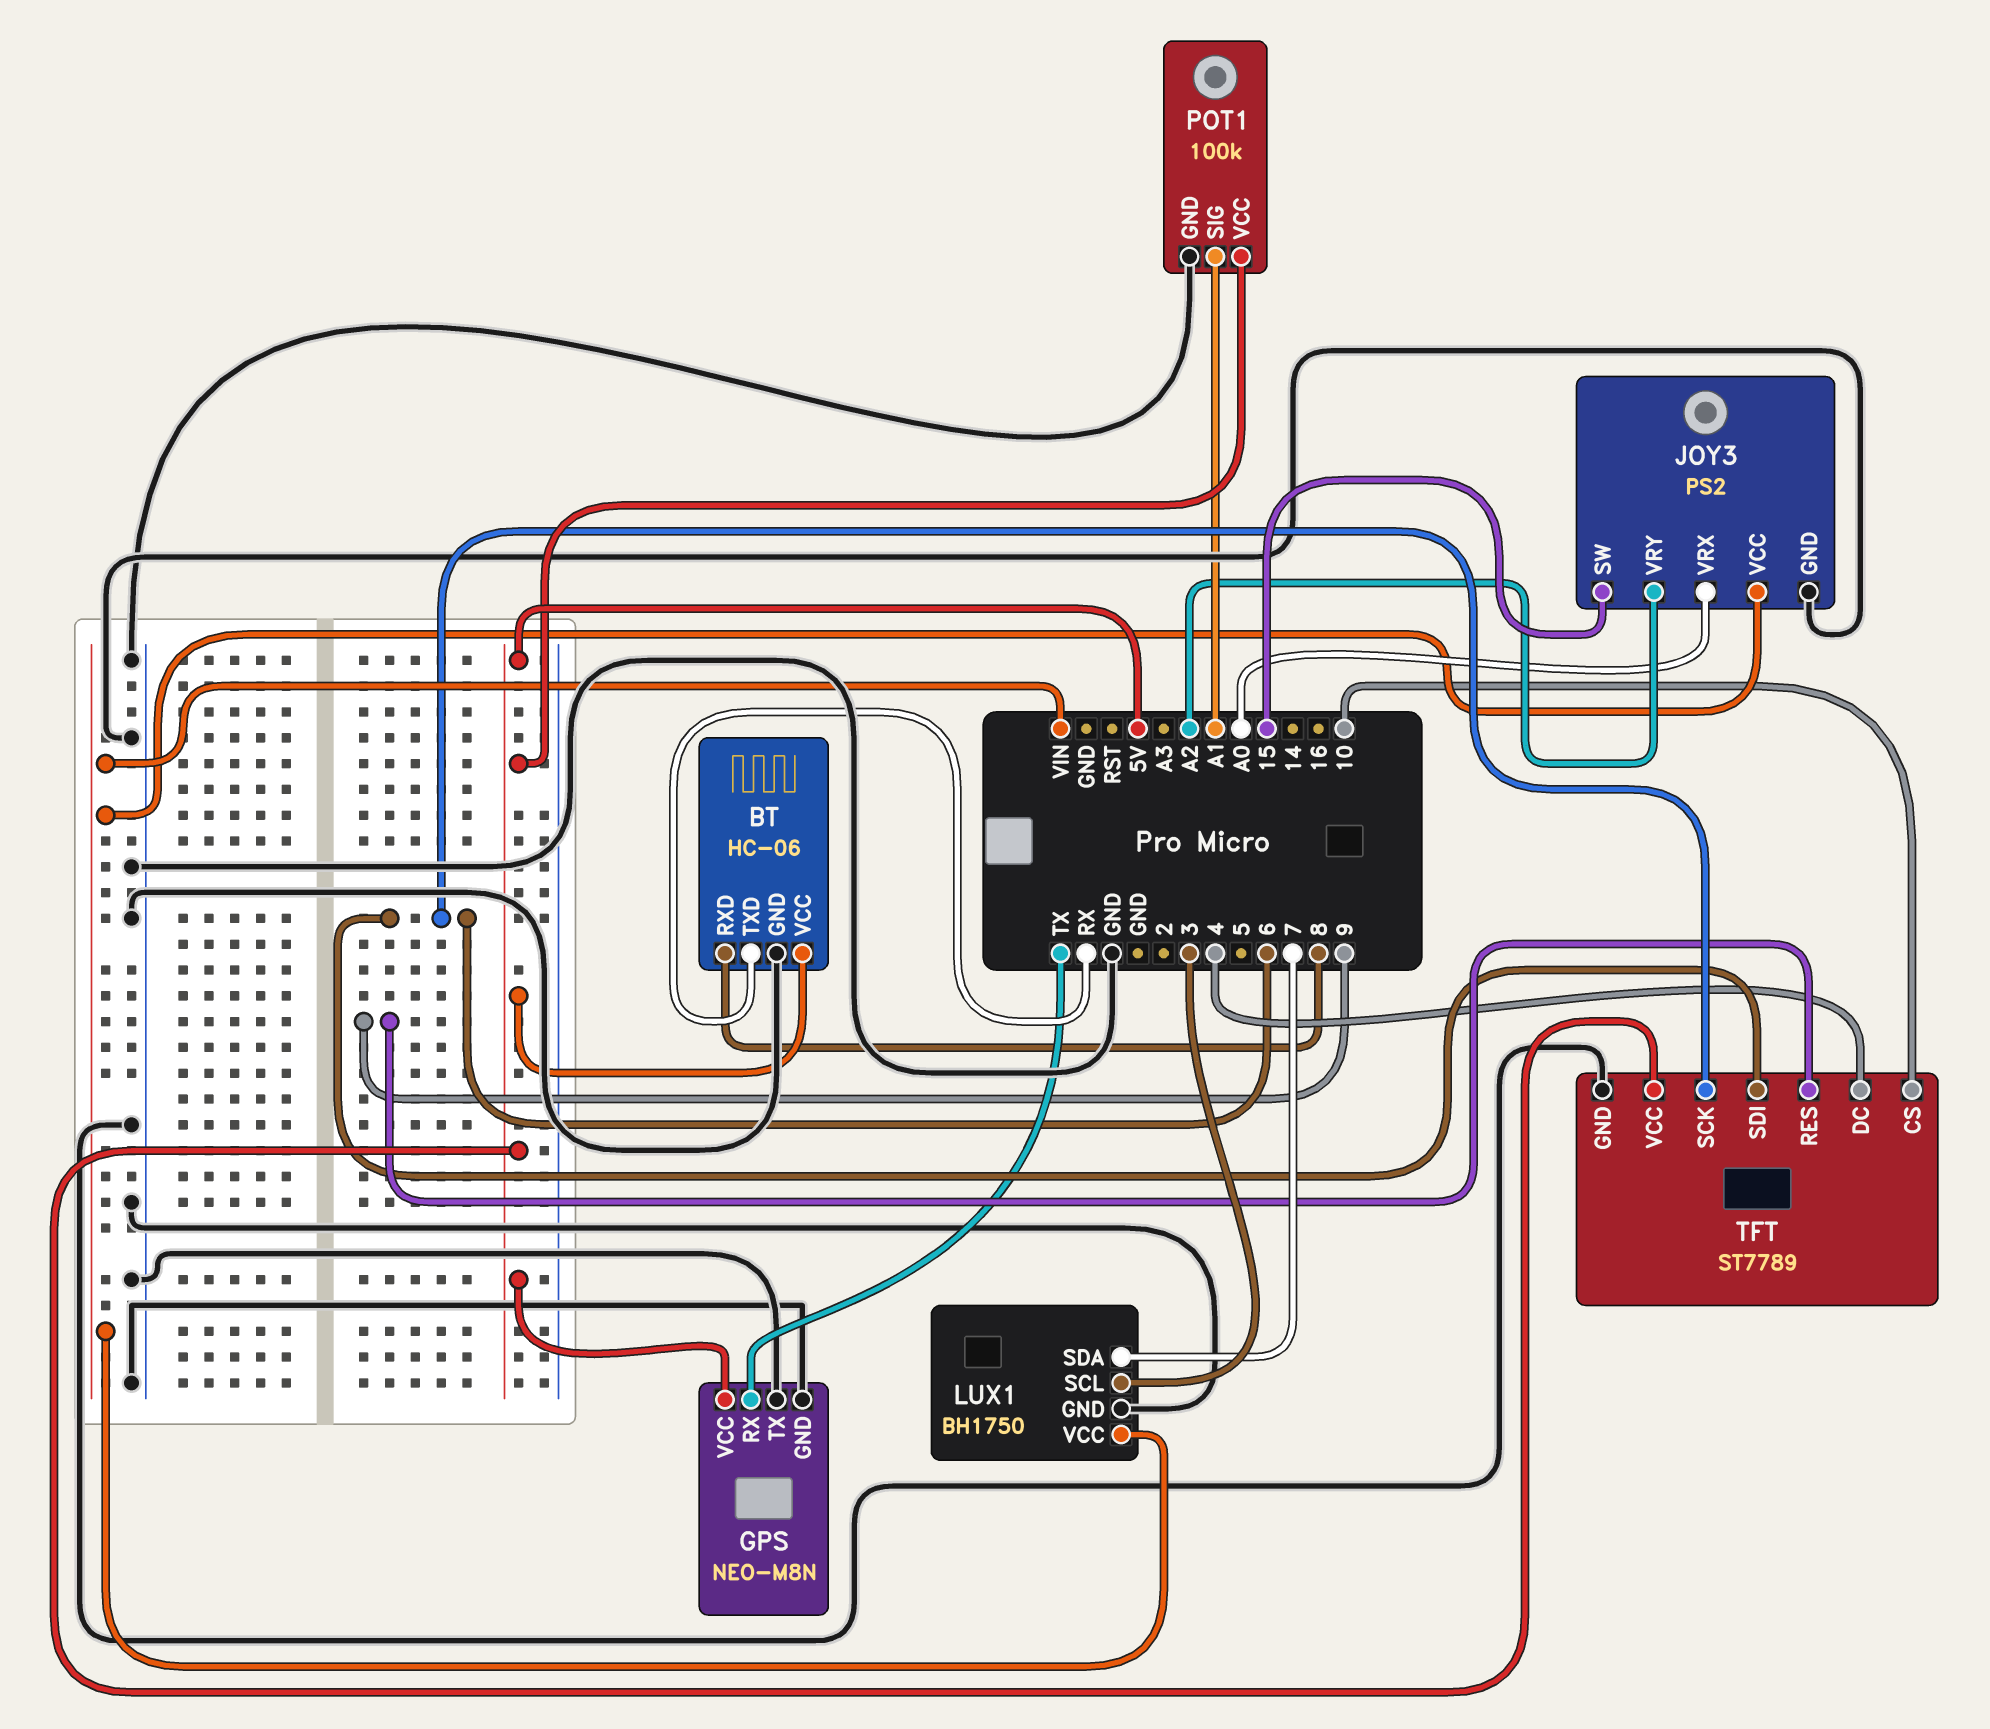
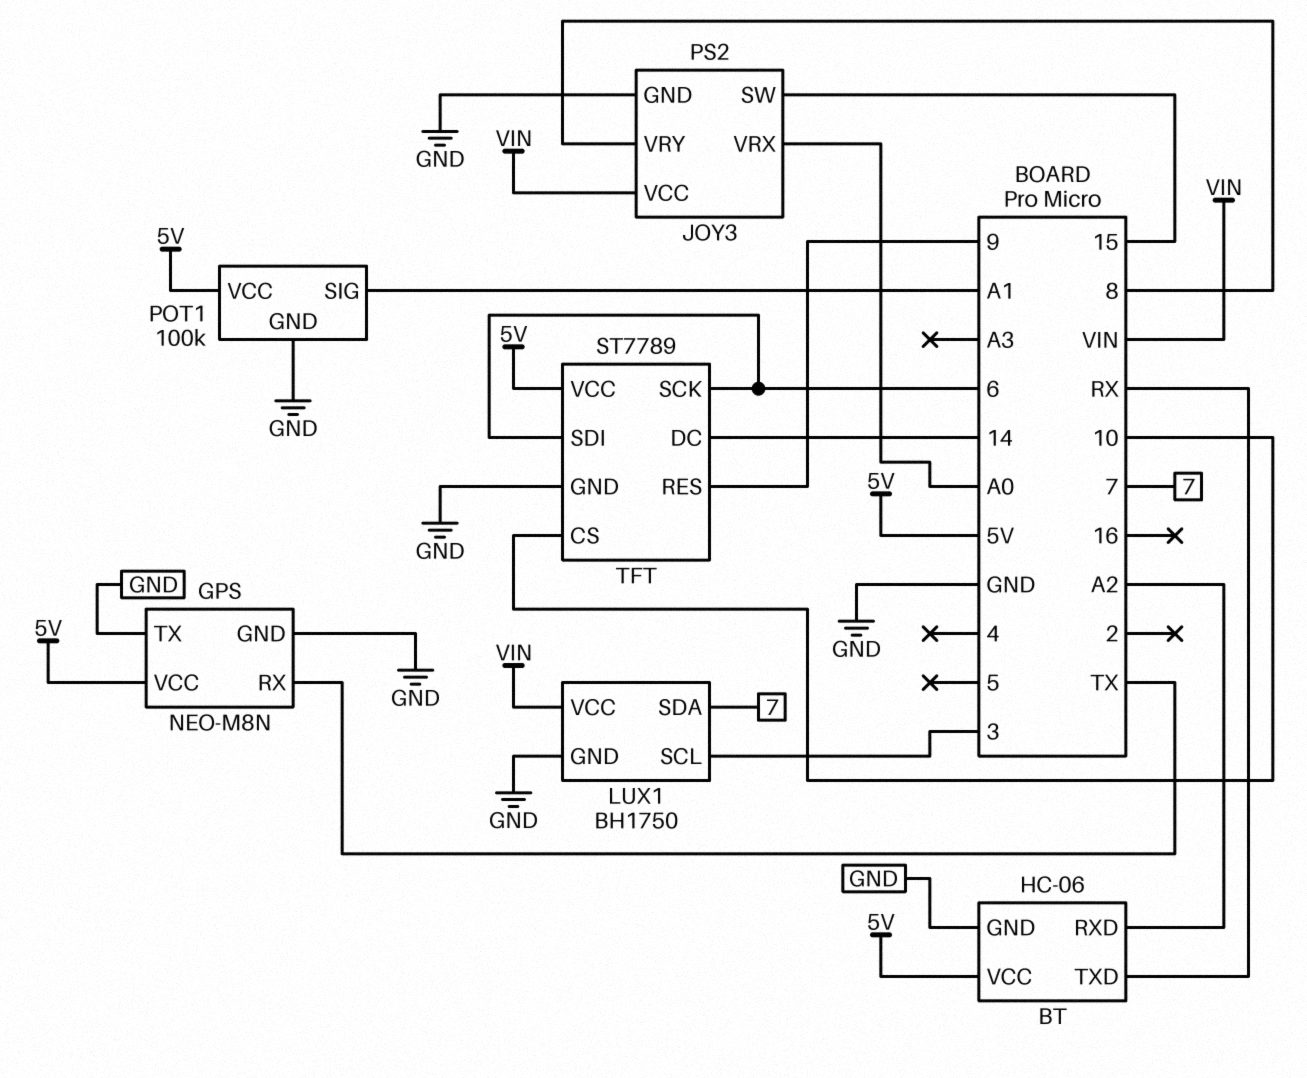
BT pin RXD: 8 -> A2
JOY3 pin VRY: A2 -> 8
TFT pin DC: 4 -> 14

